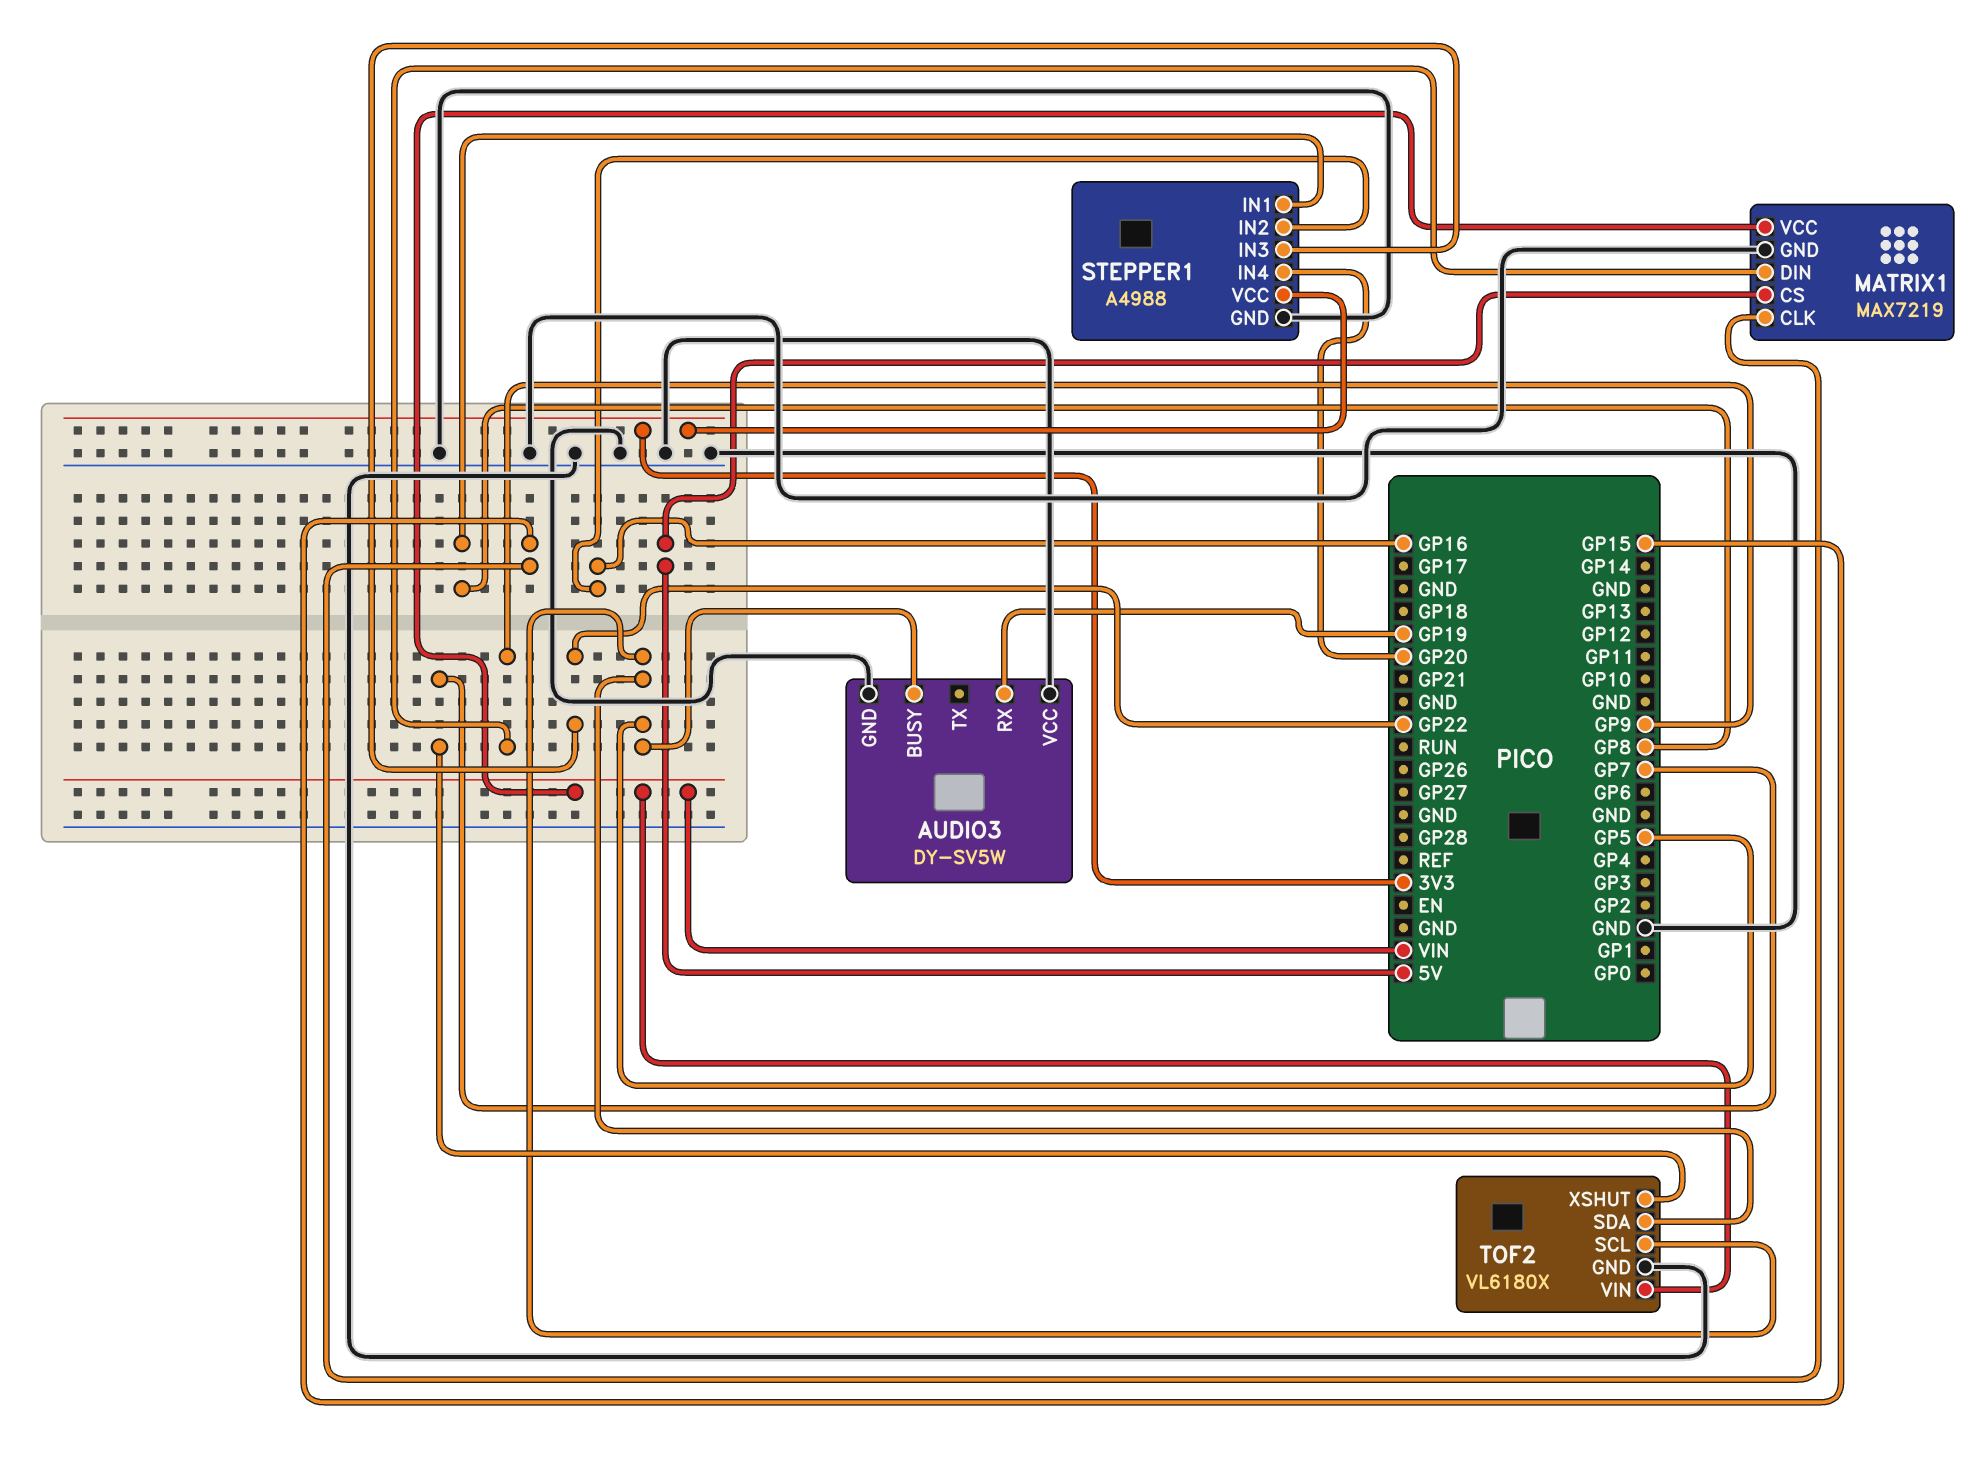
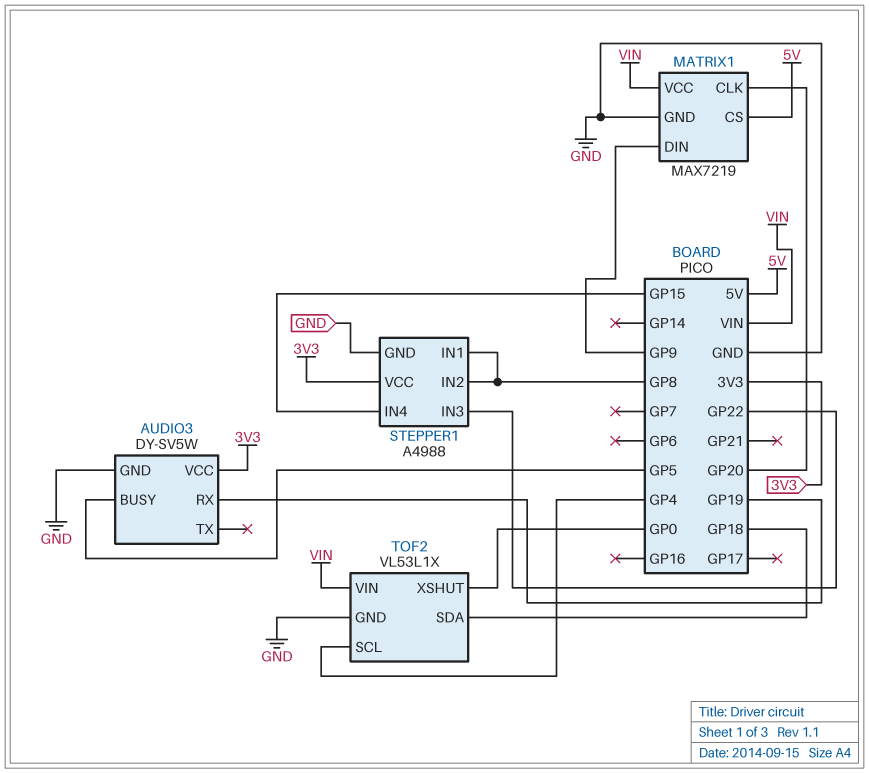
AUDIO3 pin VCC: GND -> 3V3
MATRIX1 pin CLK: GP15 -> GP20
STEPPER1 pin IN2: GP16 -> GP8
STEPPER1 pin IN4: GP20 -> GP15
TOF2: VL6180X -> VL53L1X
TOF2 pin SCL: GP5 -> GP4
TOF2 pin SDA: GP5 -> GP18
TOF2 pin XSHUT: GP7 -> GP0

